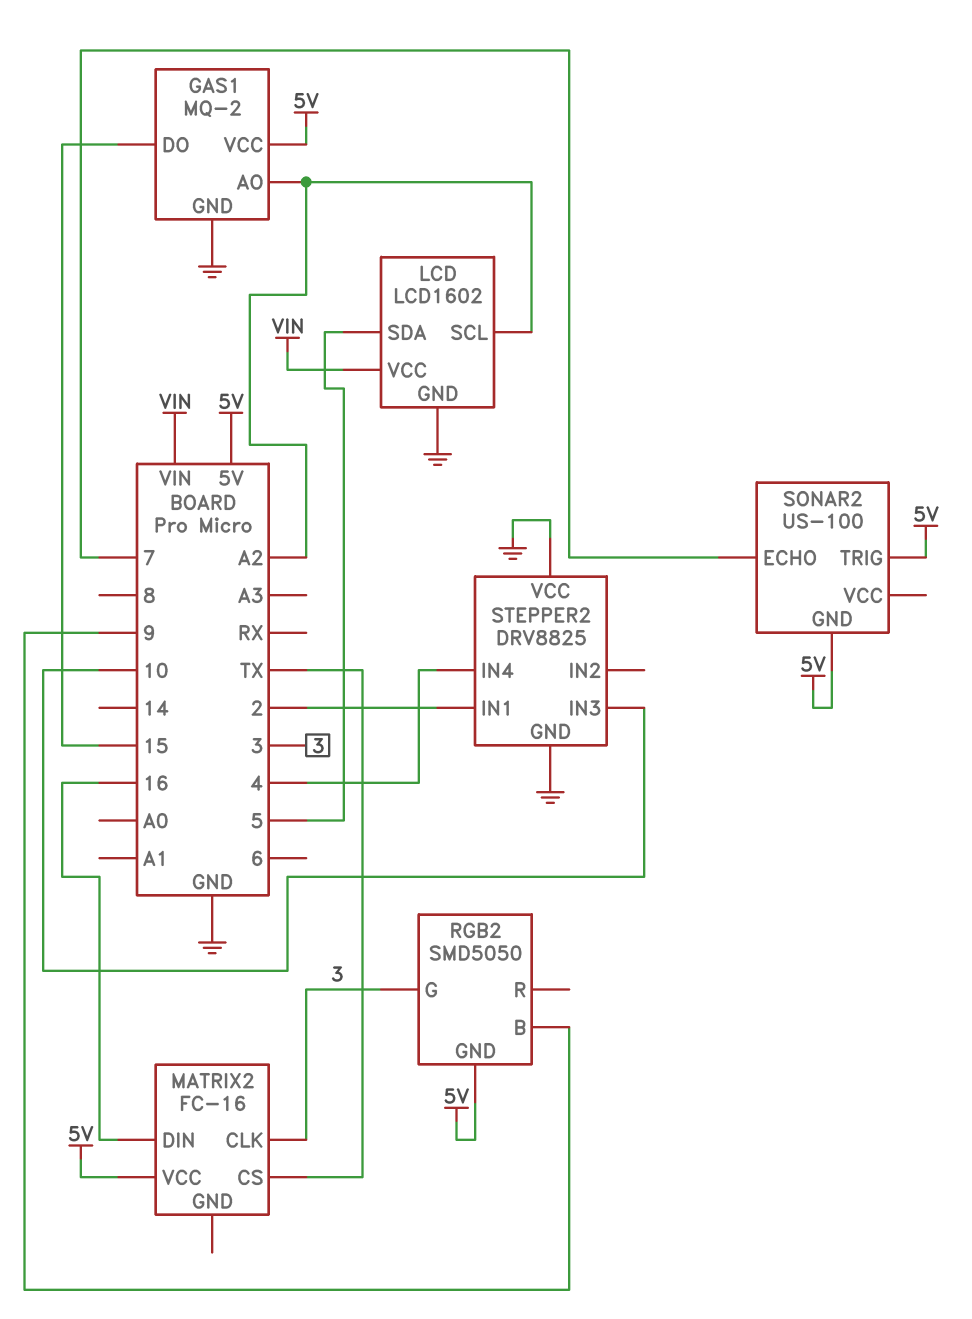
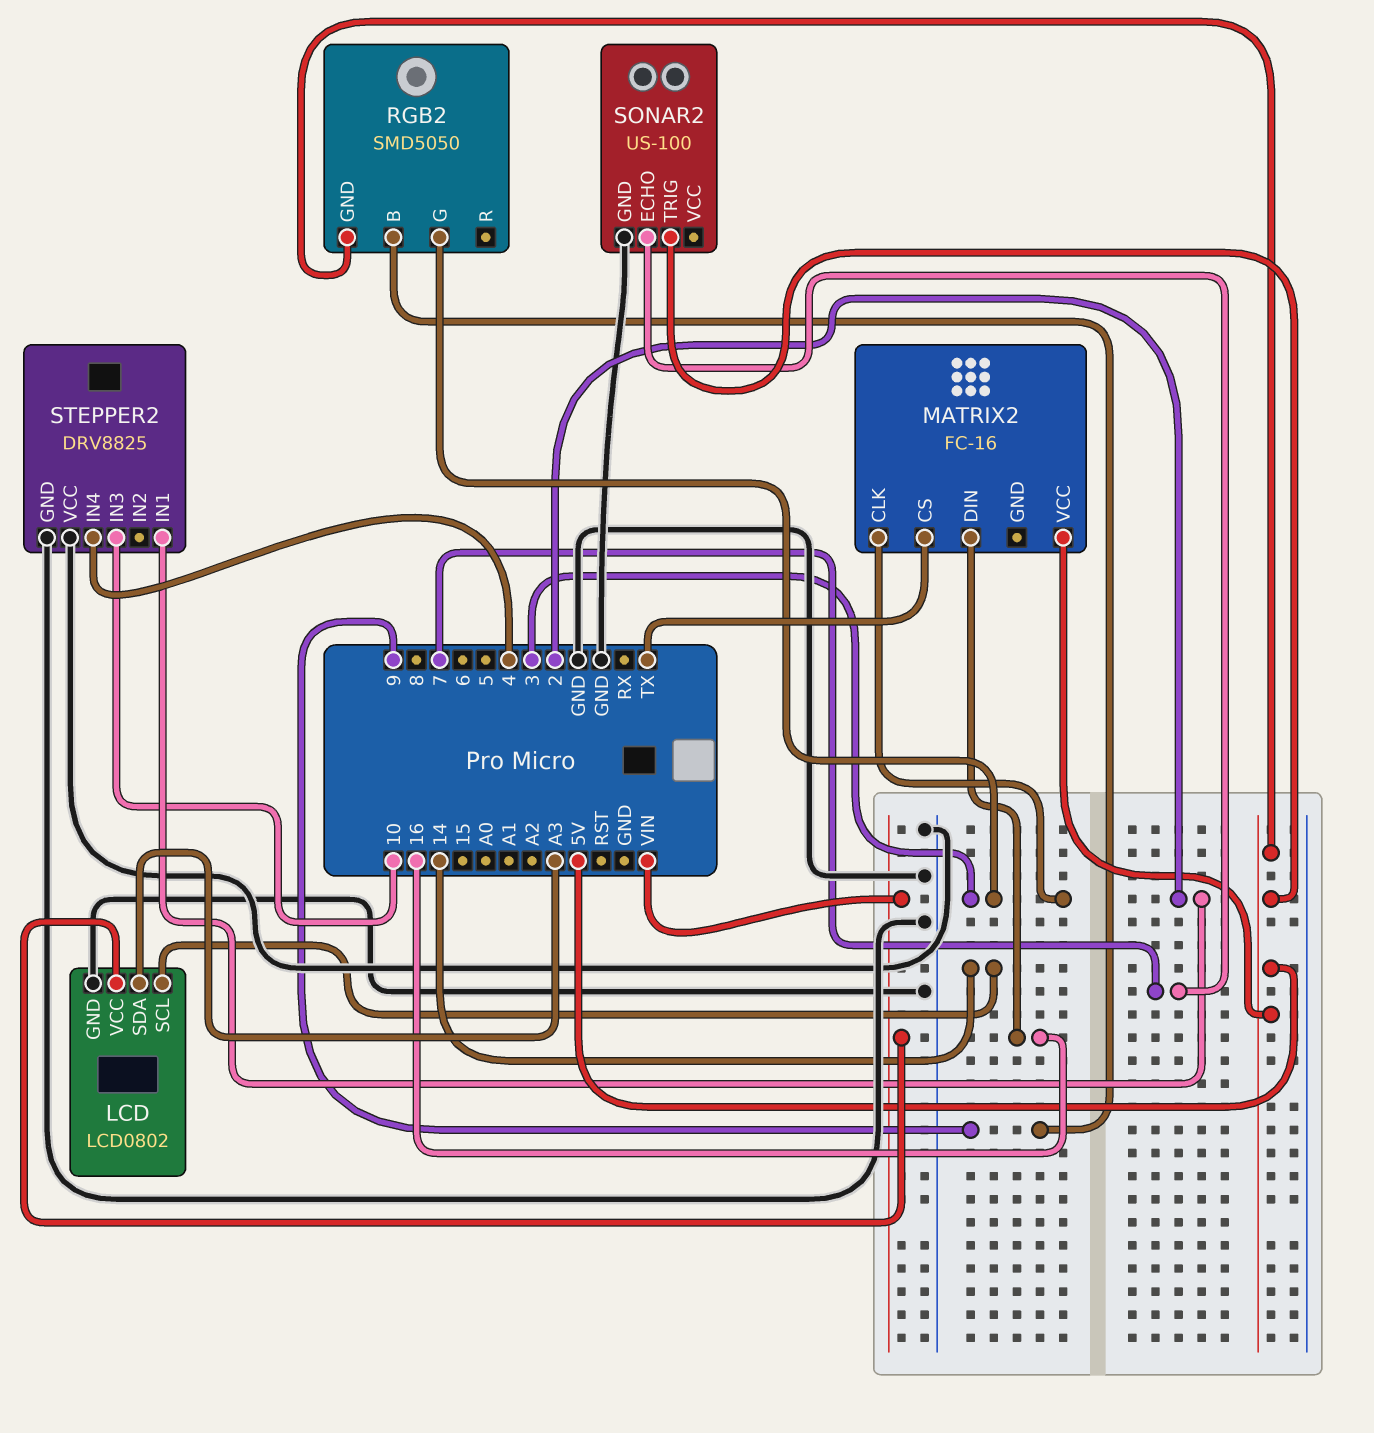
GAS1: MQ-2 -> none
GAS1 pin AO: A2 -> none
GAS1 pin DO: 15 -> none
GAS1 pin GND: GND -> none
GAS1 pin VCC: 5V -> none
LCD: LCD1602 -> LCD0802
LCD pin SCL: A2 -> 14
LCD pin SDA: 5 -> A3
SONAR2 pin GND: 5V -> GND

